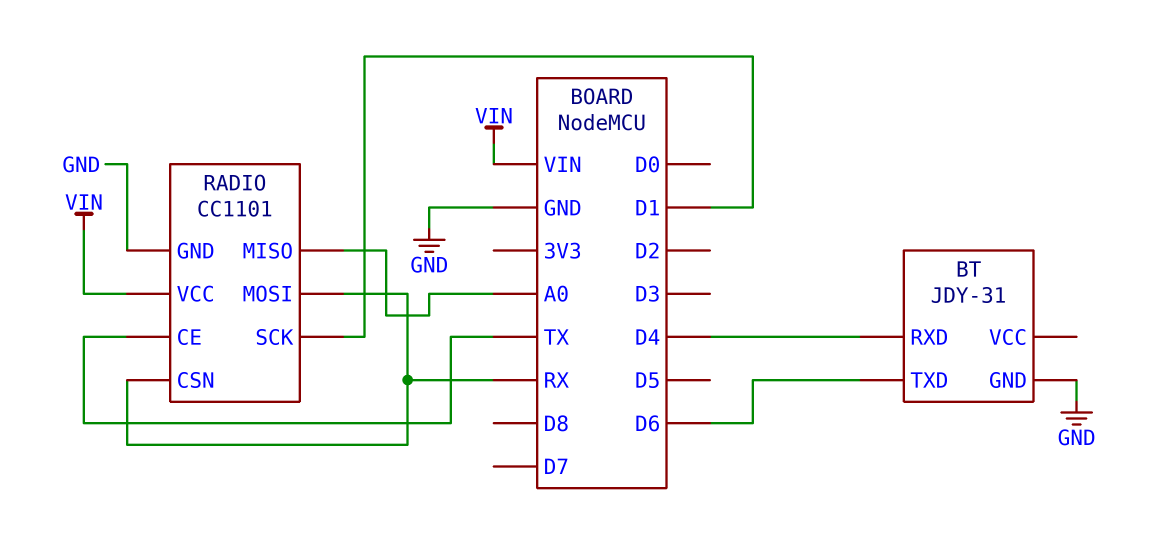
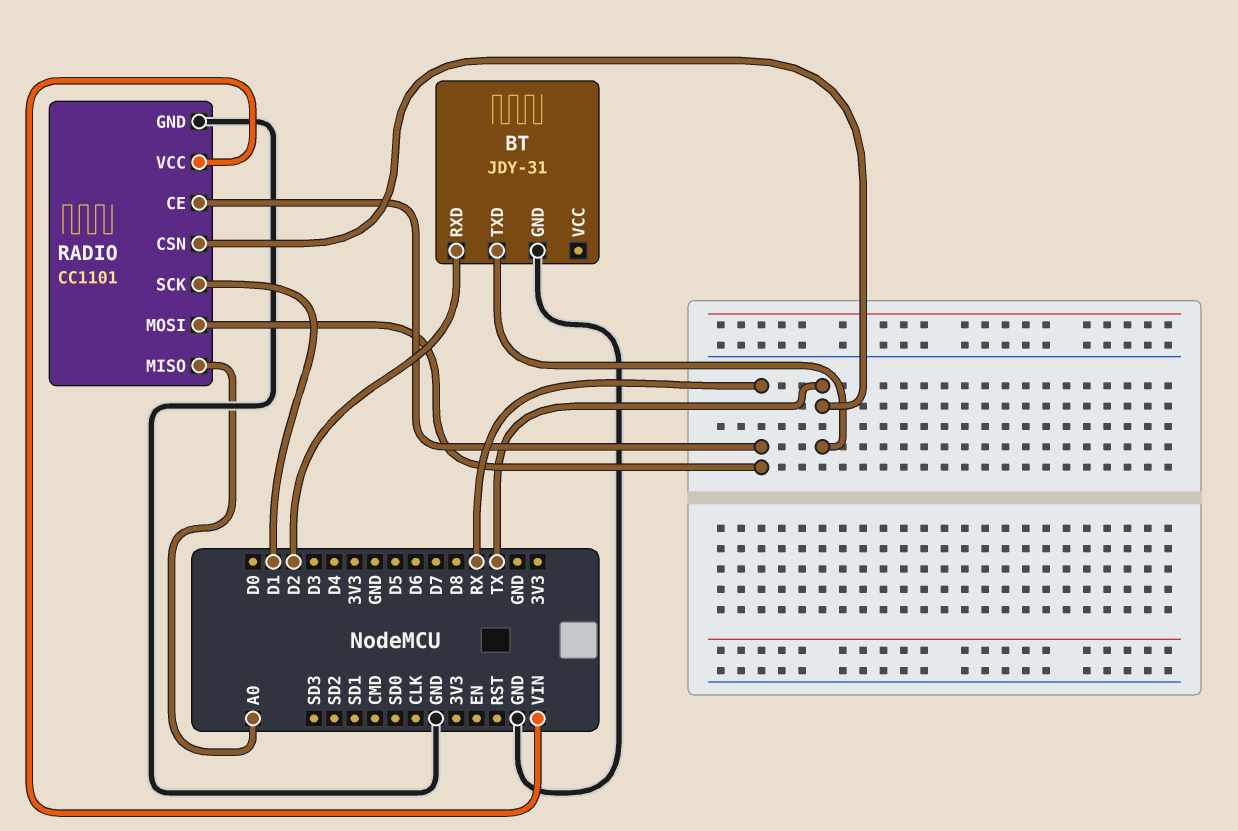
BT pin RXD: D4 -> D2
BT pin TXD: D6 -> TX
RADIO pin CE: TX -> RX
RADIO pin CSN: RX -> TX

